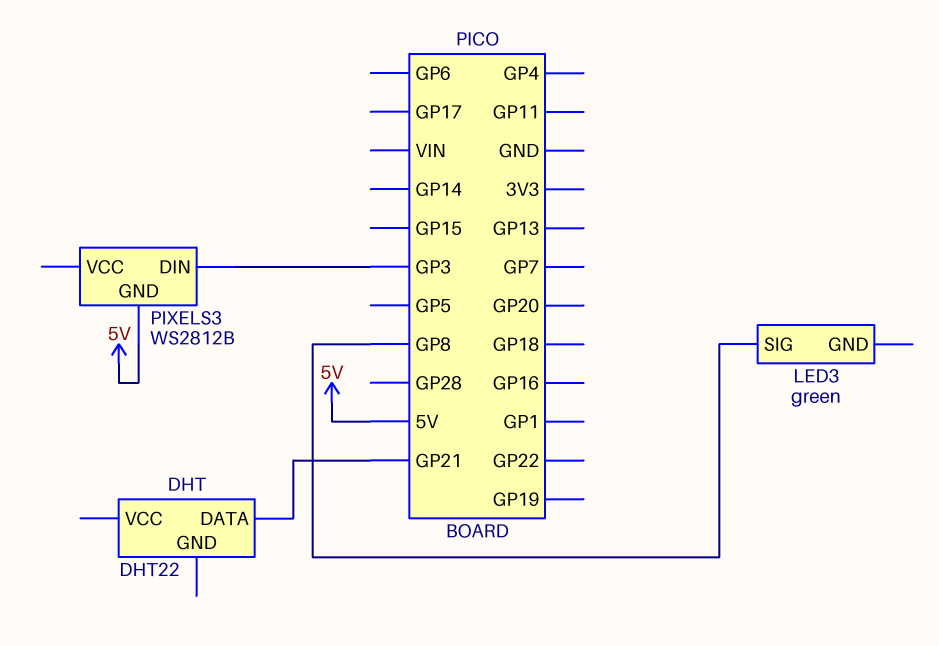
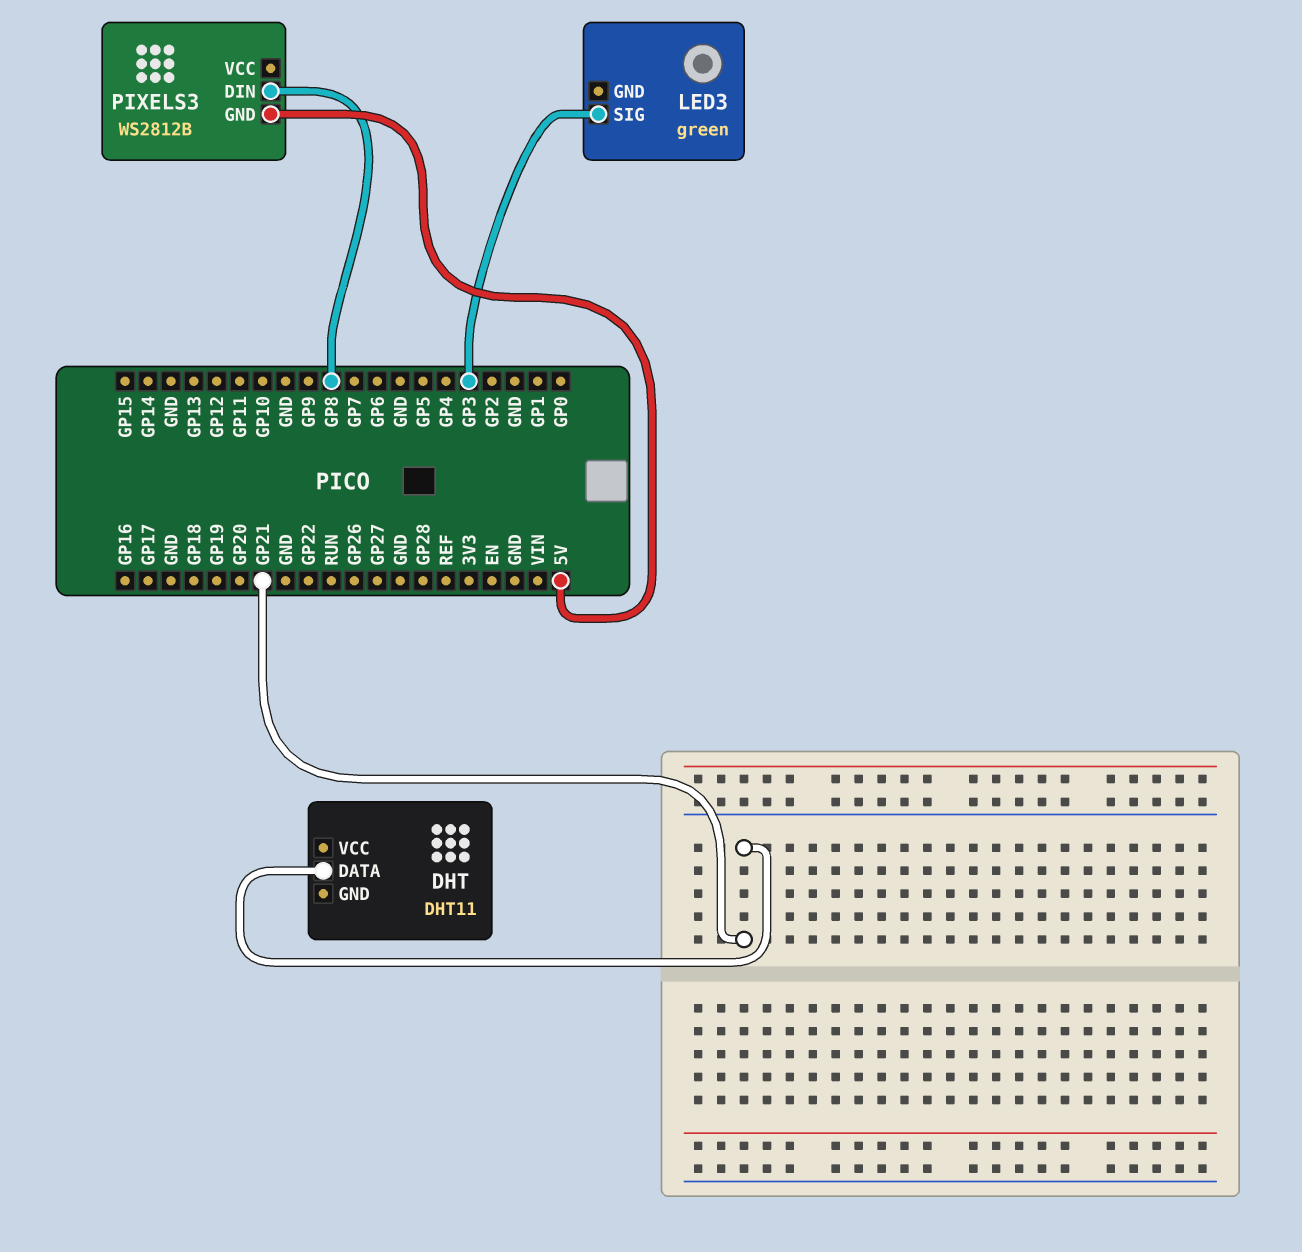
DHT: DHT22 -> DHT11
LED3 pin SIG: GP8 -> GP3
PIXELS3 pin DIN: GP3 -> GP8

